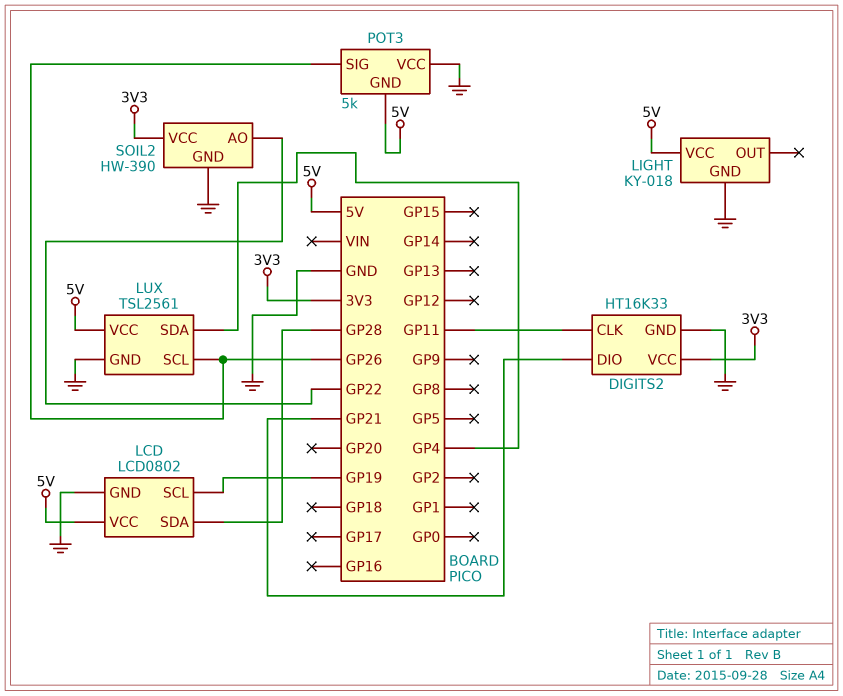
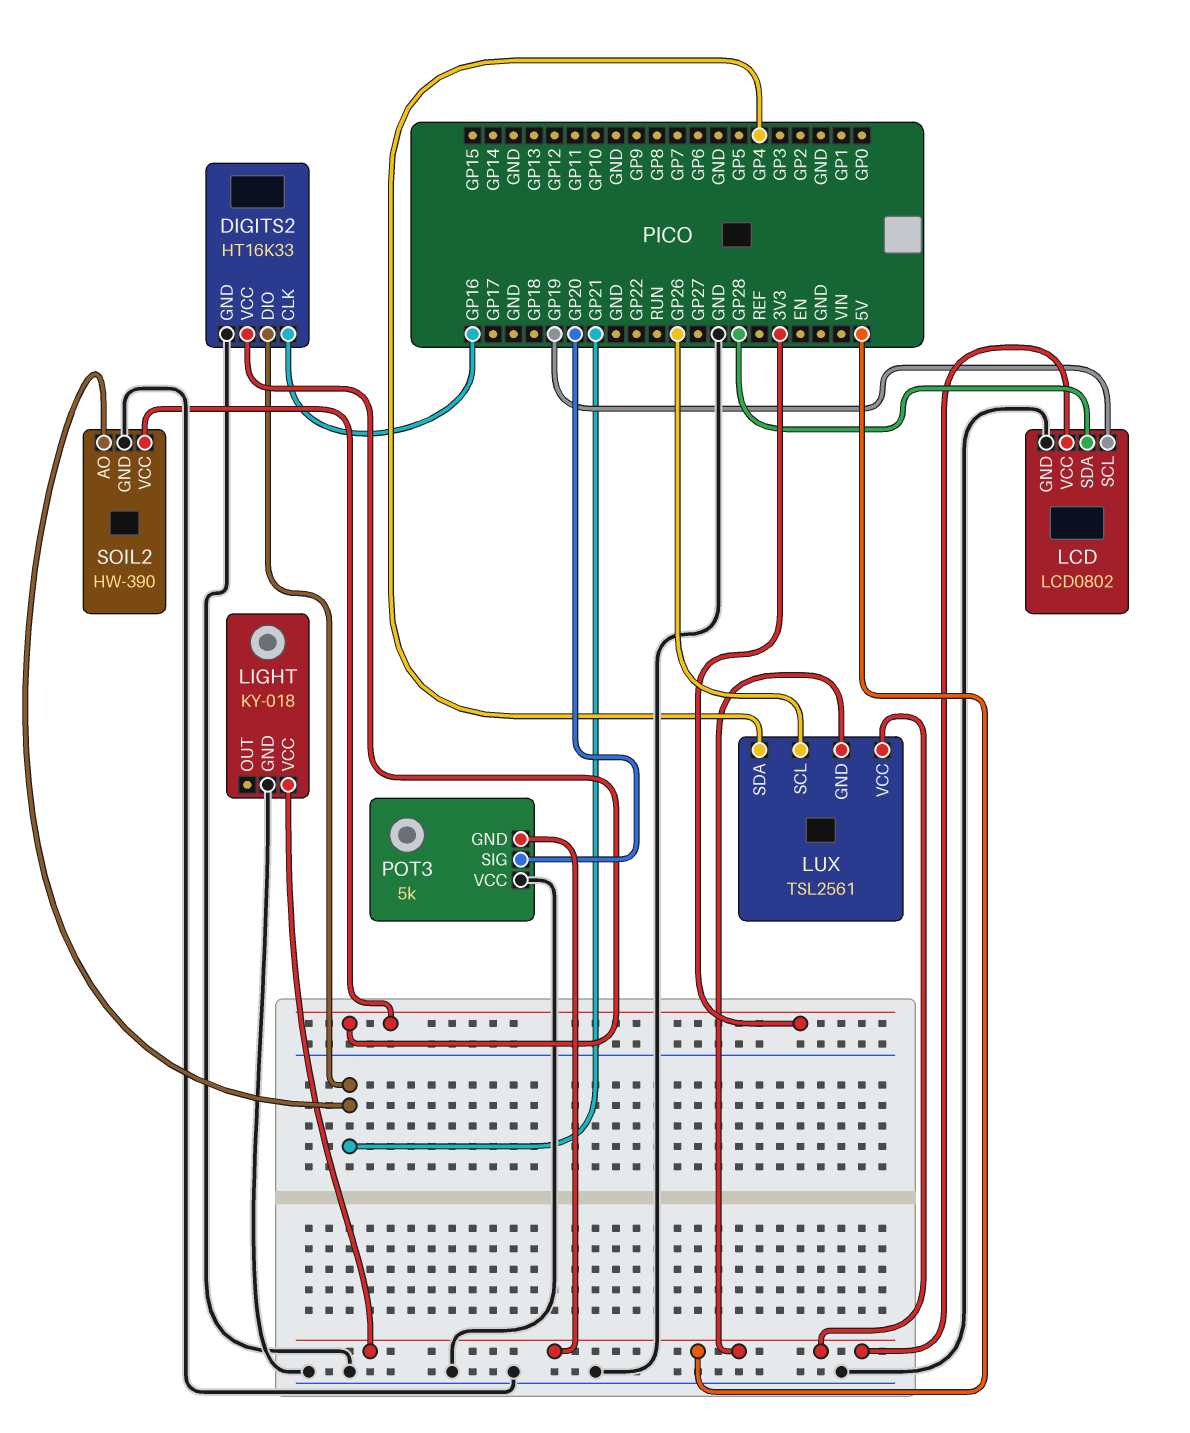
DIGITS2 pin CLK: GP11 -> GP16
LUX pin GND: GND -> 5V
POT3 pin SIG: GP26 -> GP20
SOIL2 pin AO: GP22 -> GP21

